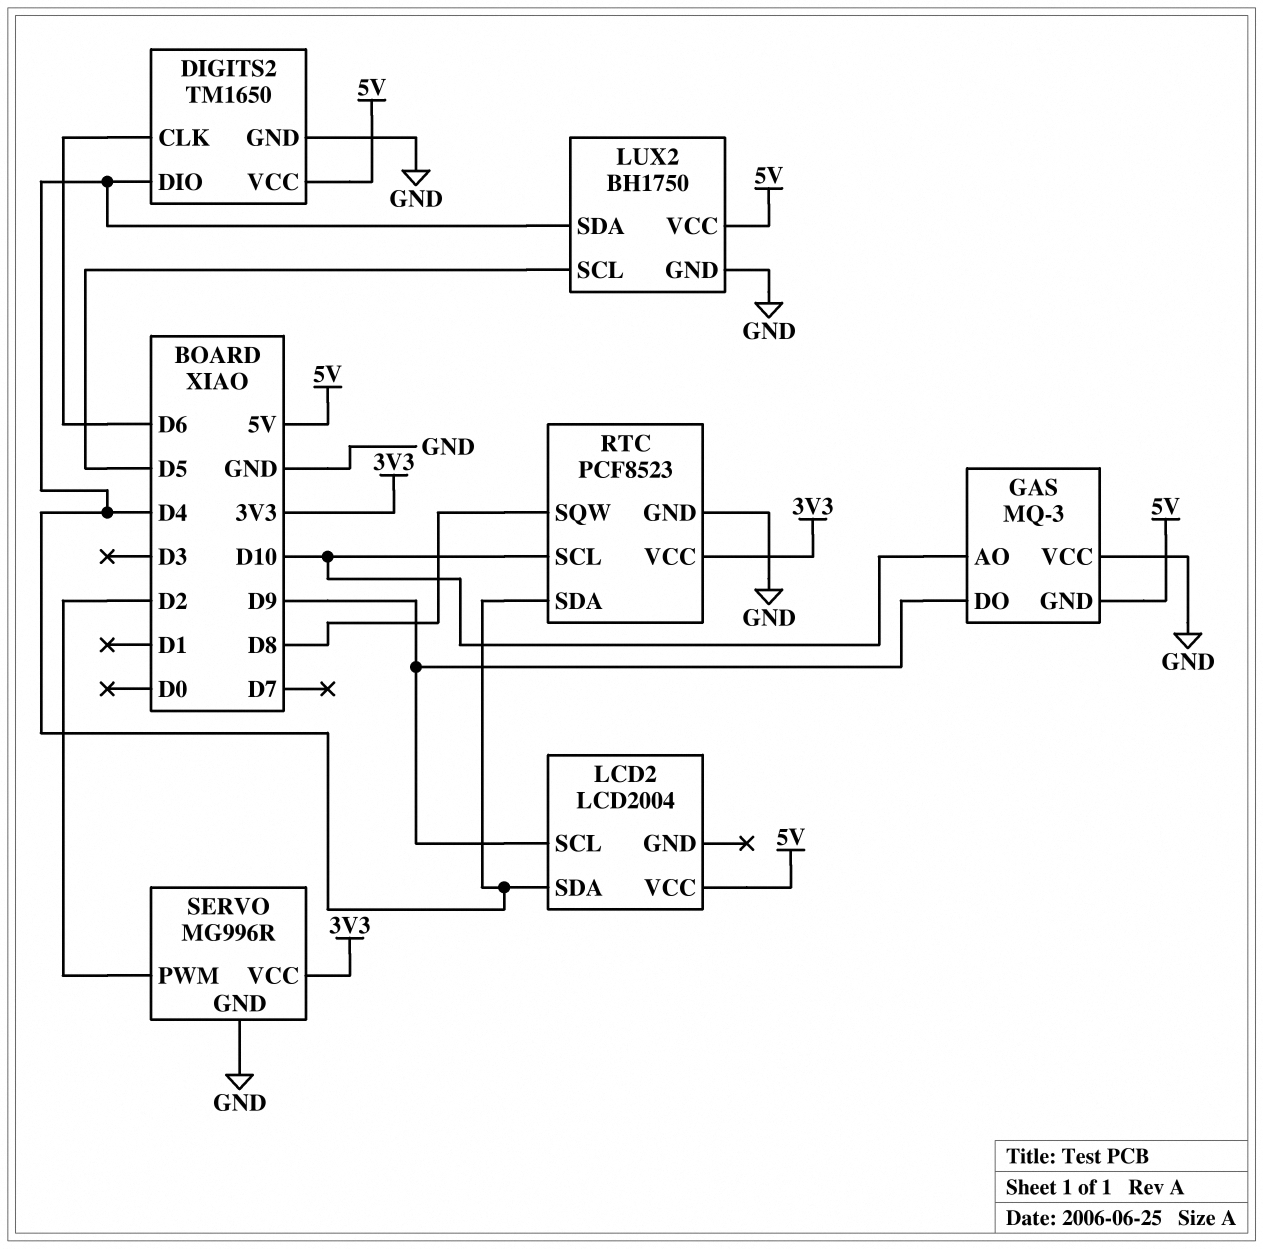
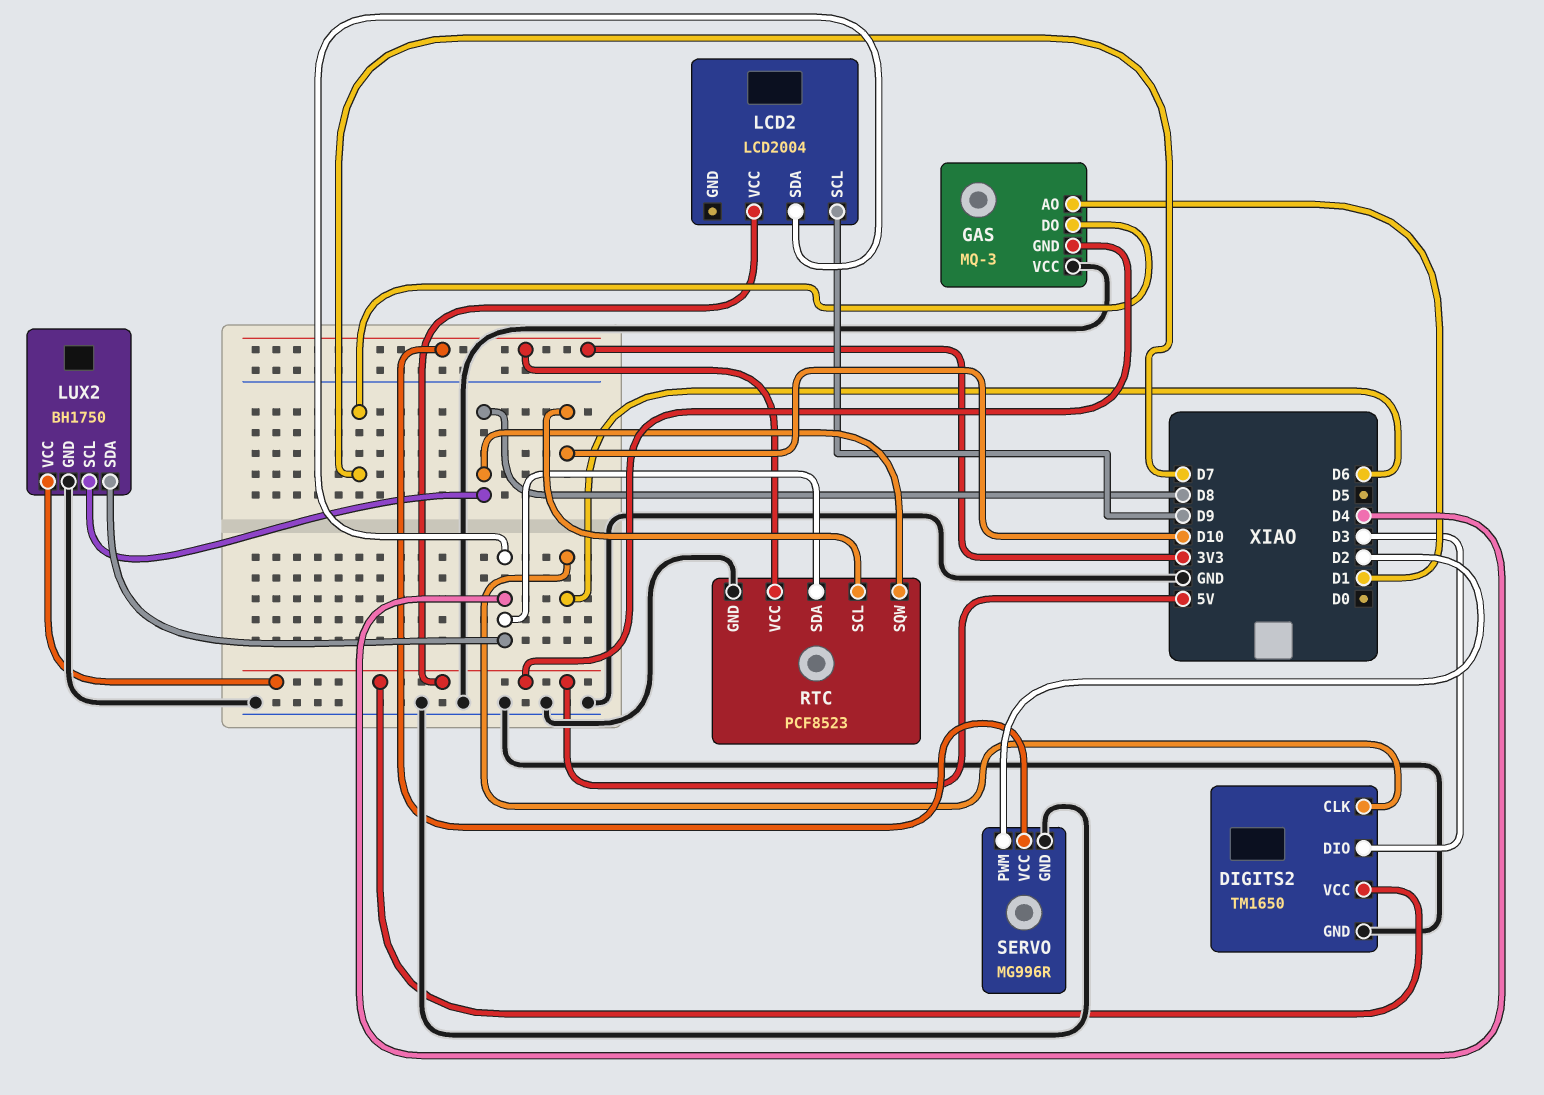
DIGITS2 pin DIO: D4 -> D3
GAS pin AO: D10 -> D1
GAS pin DO: D9 -> D7
LUX2 pin SCL: D5 -> D8

